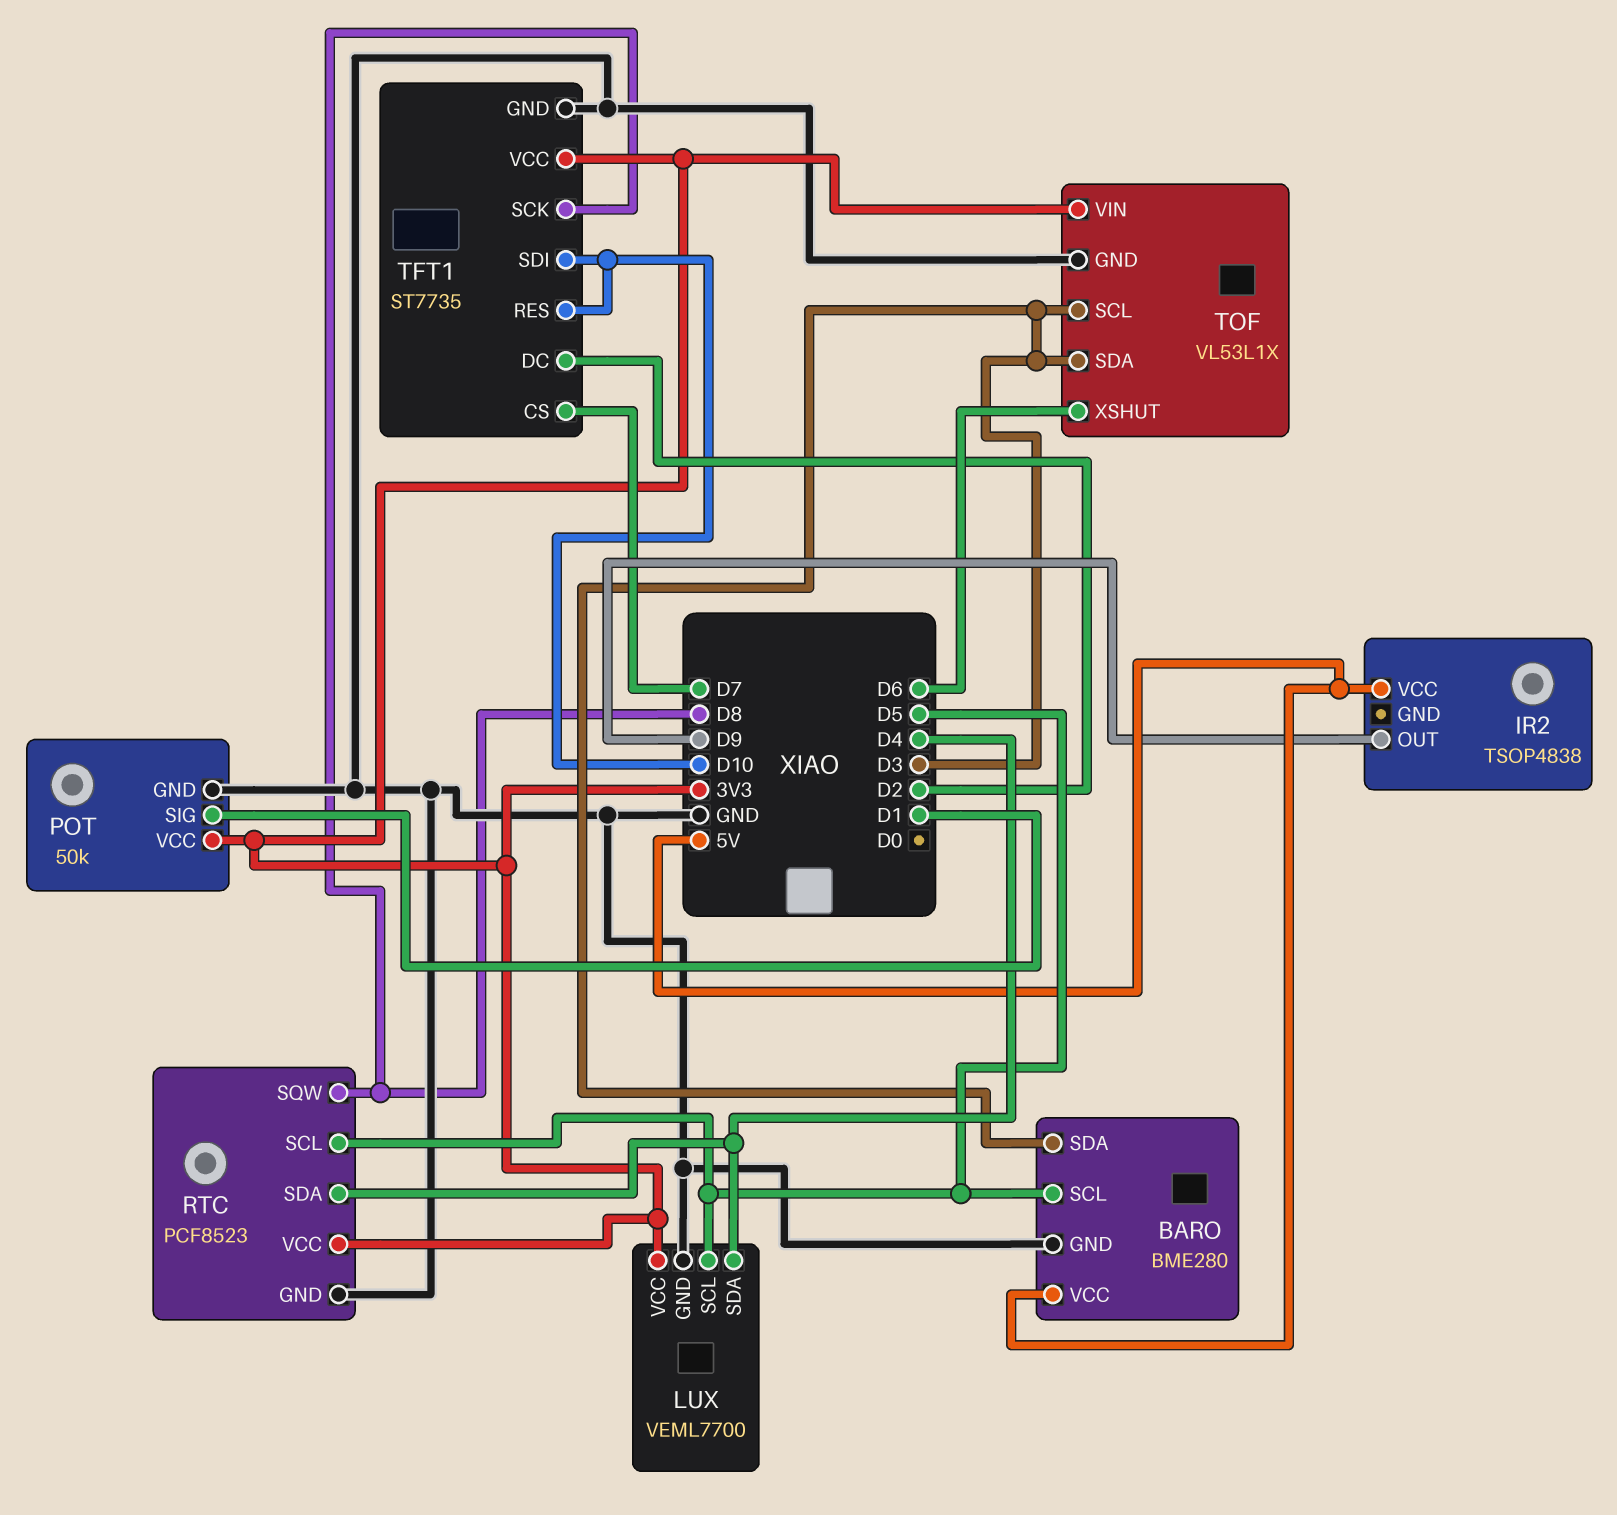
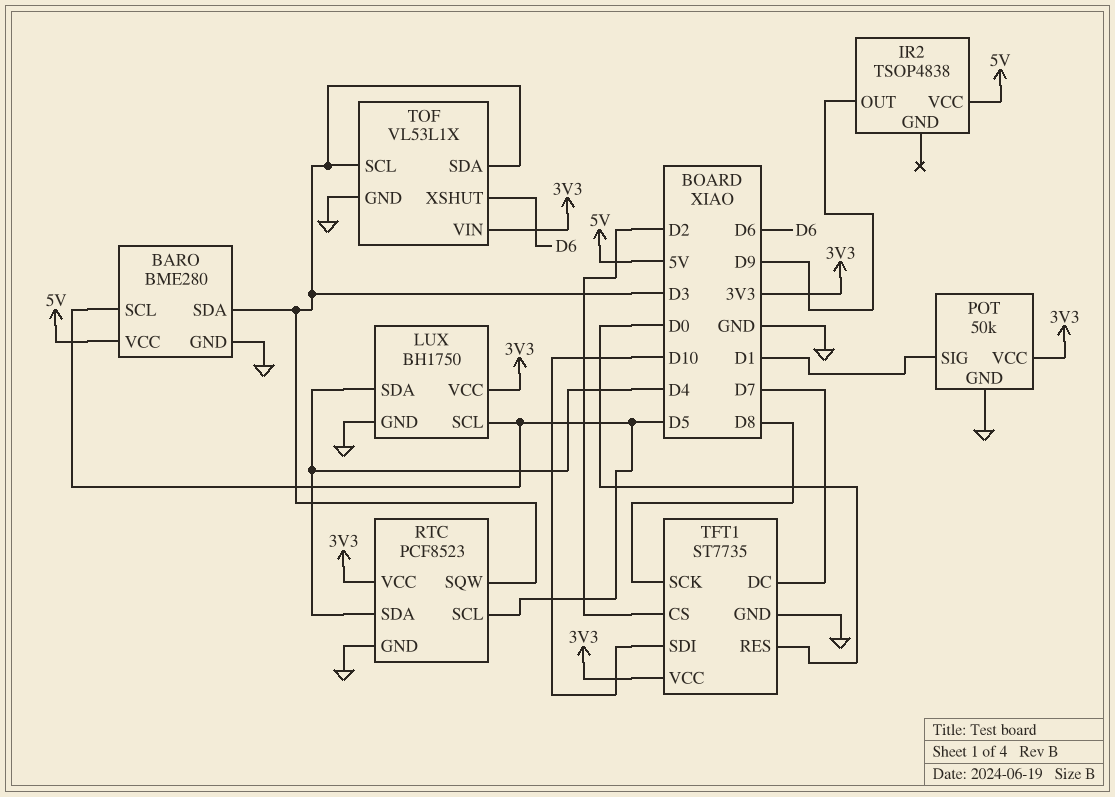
LUX: VEML7700 -> BH1750
RTC pin SQW: D8 -> D3
TFT1 pin CS: D7 -> D2
TFT1 pin DC: D2 -> D7
TFT1 pin RES: D10 -> D0

